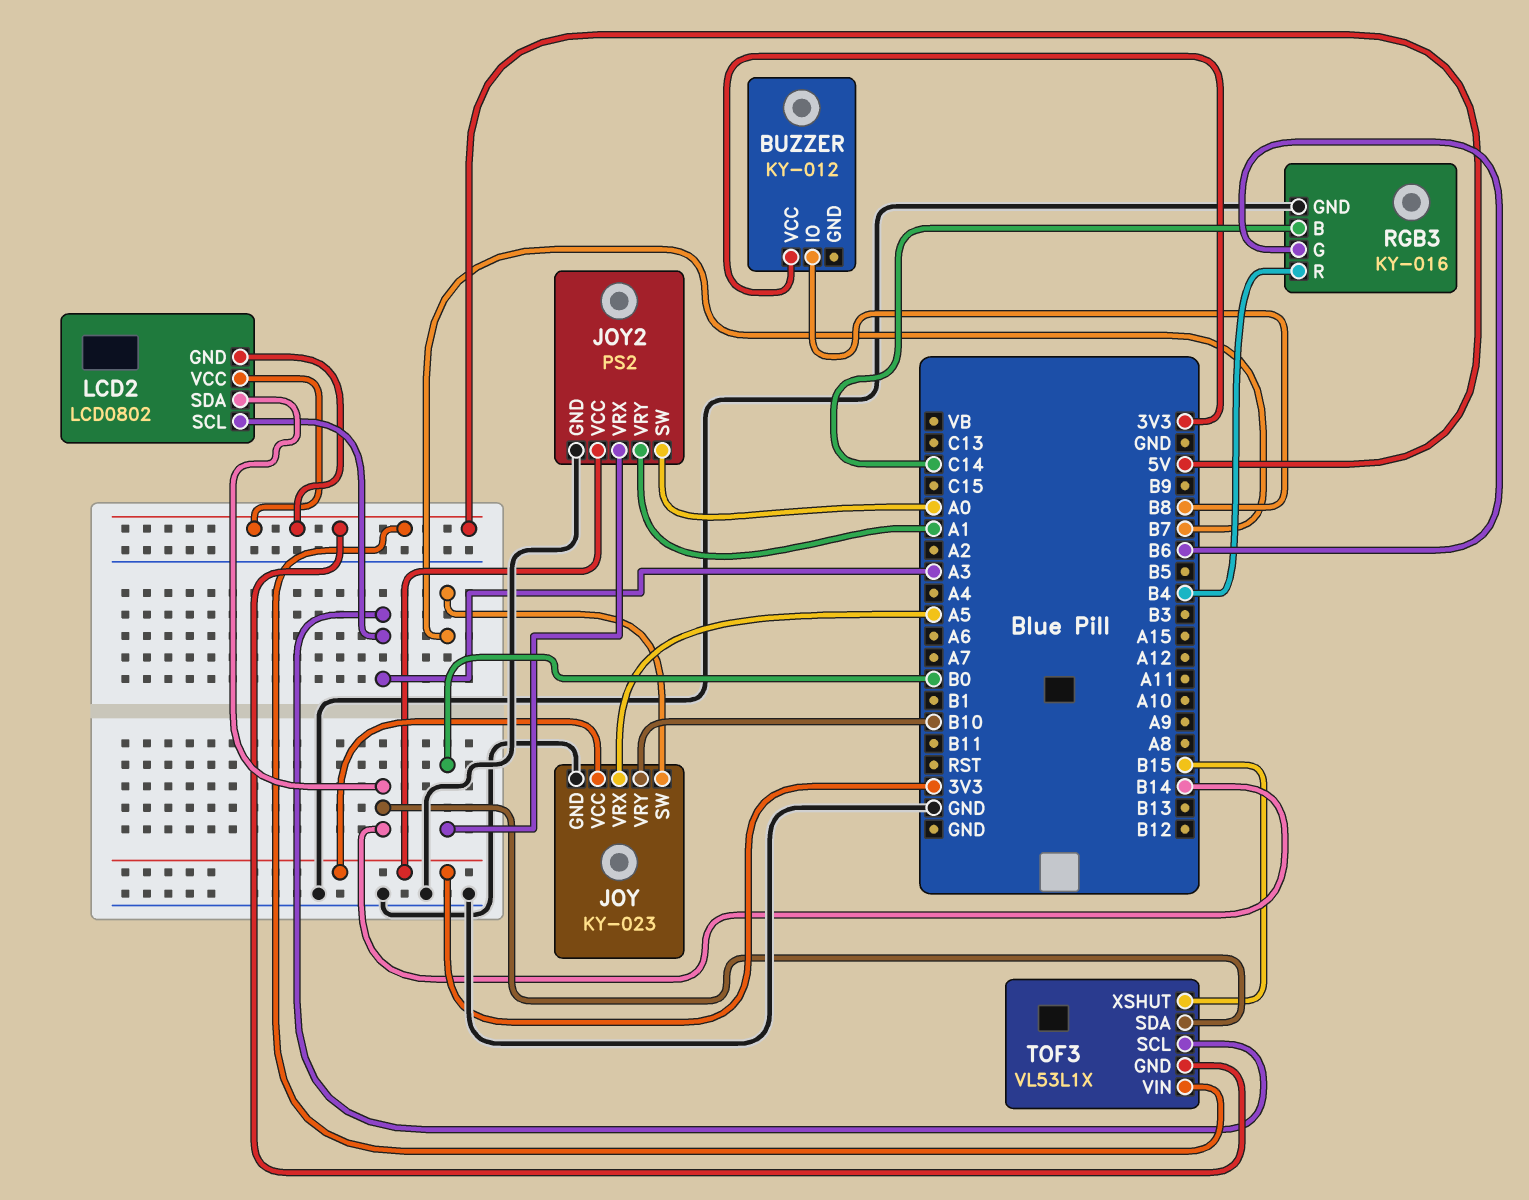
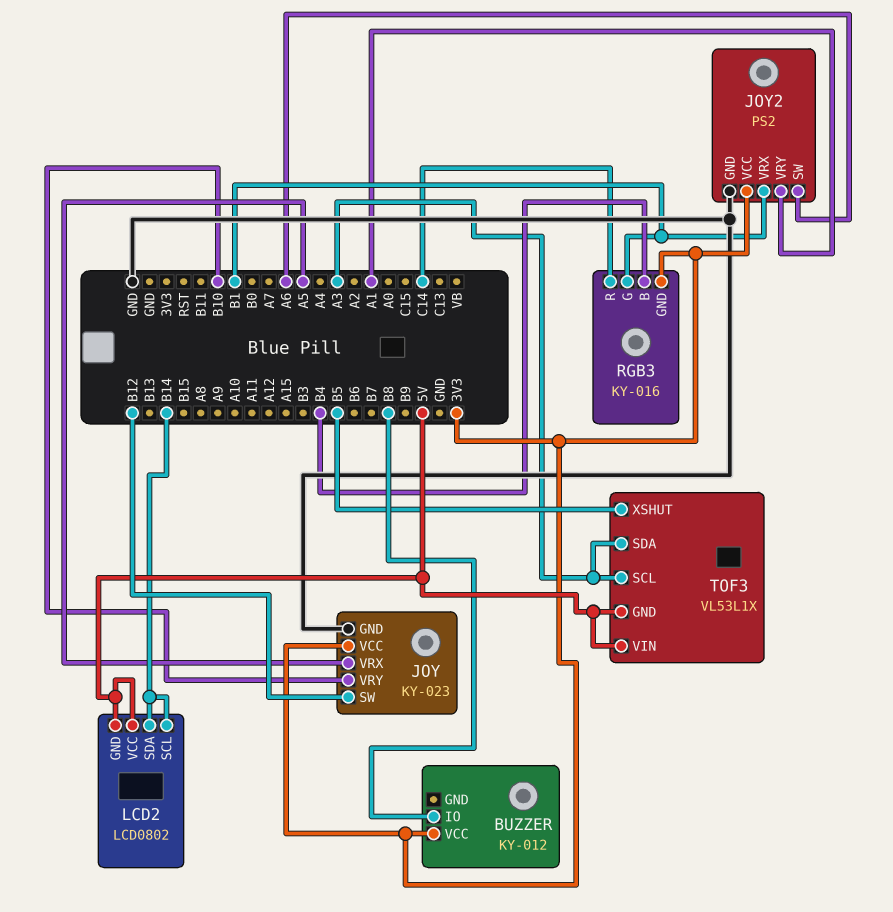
JOY pin SW: B7 -> B12
JOY2 pin SW: A0 -> A6
JOY2 pin VRX: B0 -> B1
LCD2 pin SCL: A3 -> B14
RGB3 pin B: C14 -> B4
RGB3 pin G: B6 -> B1
RGB3 pin GND: GND -> 3V3
RGB3 pin R: B4 -> C14
TOF3 pin SDA: B14 -> A3
TOF3 pin XSHUT: B15 -> B5

